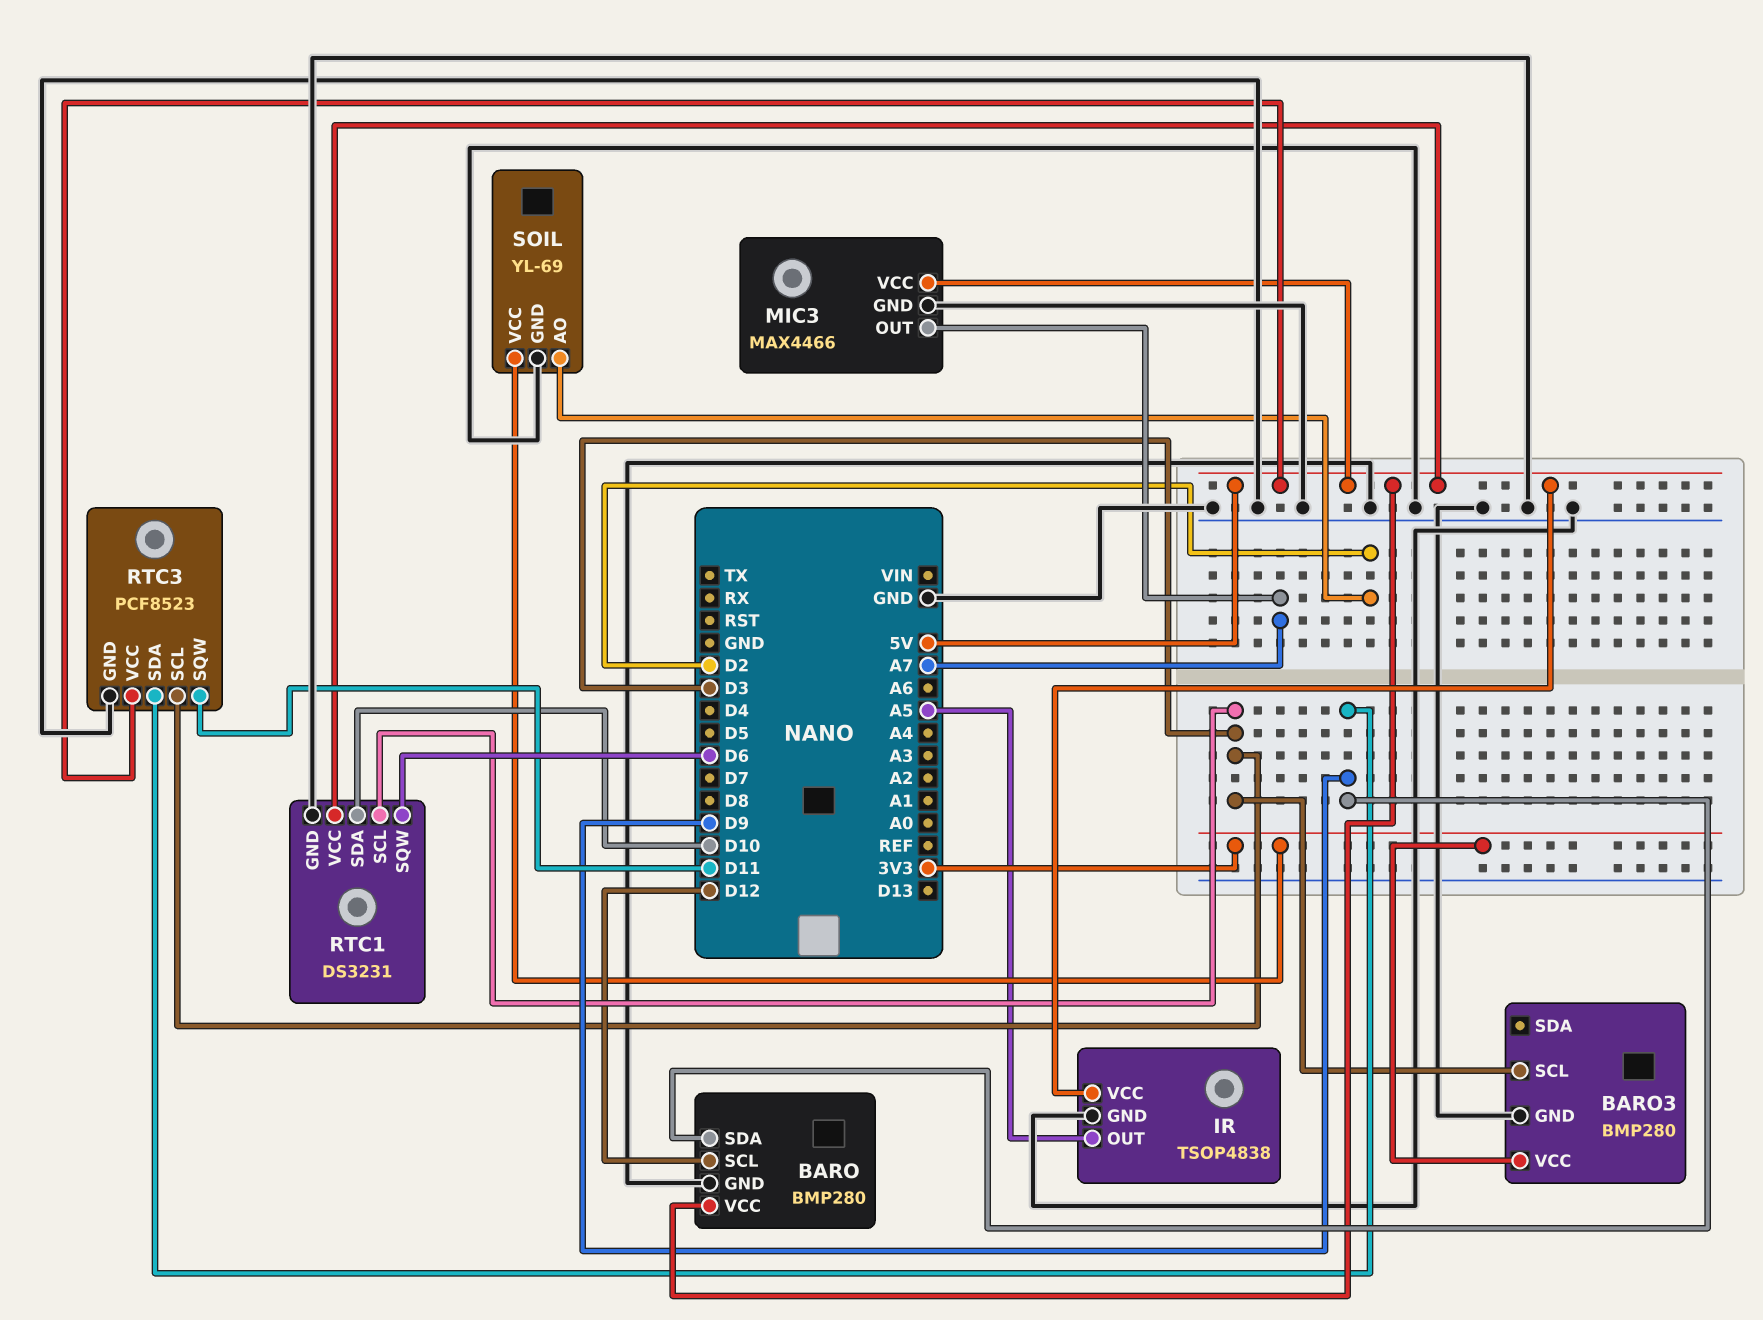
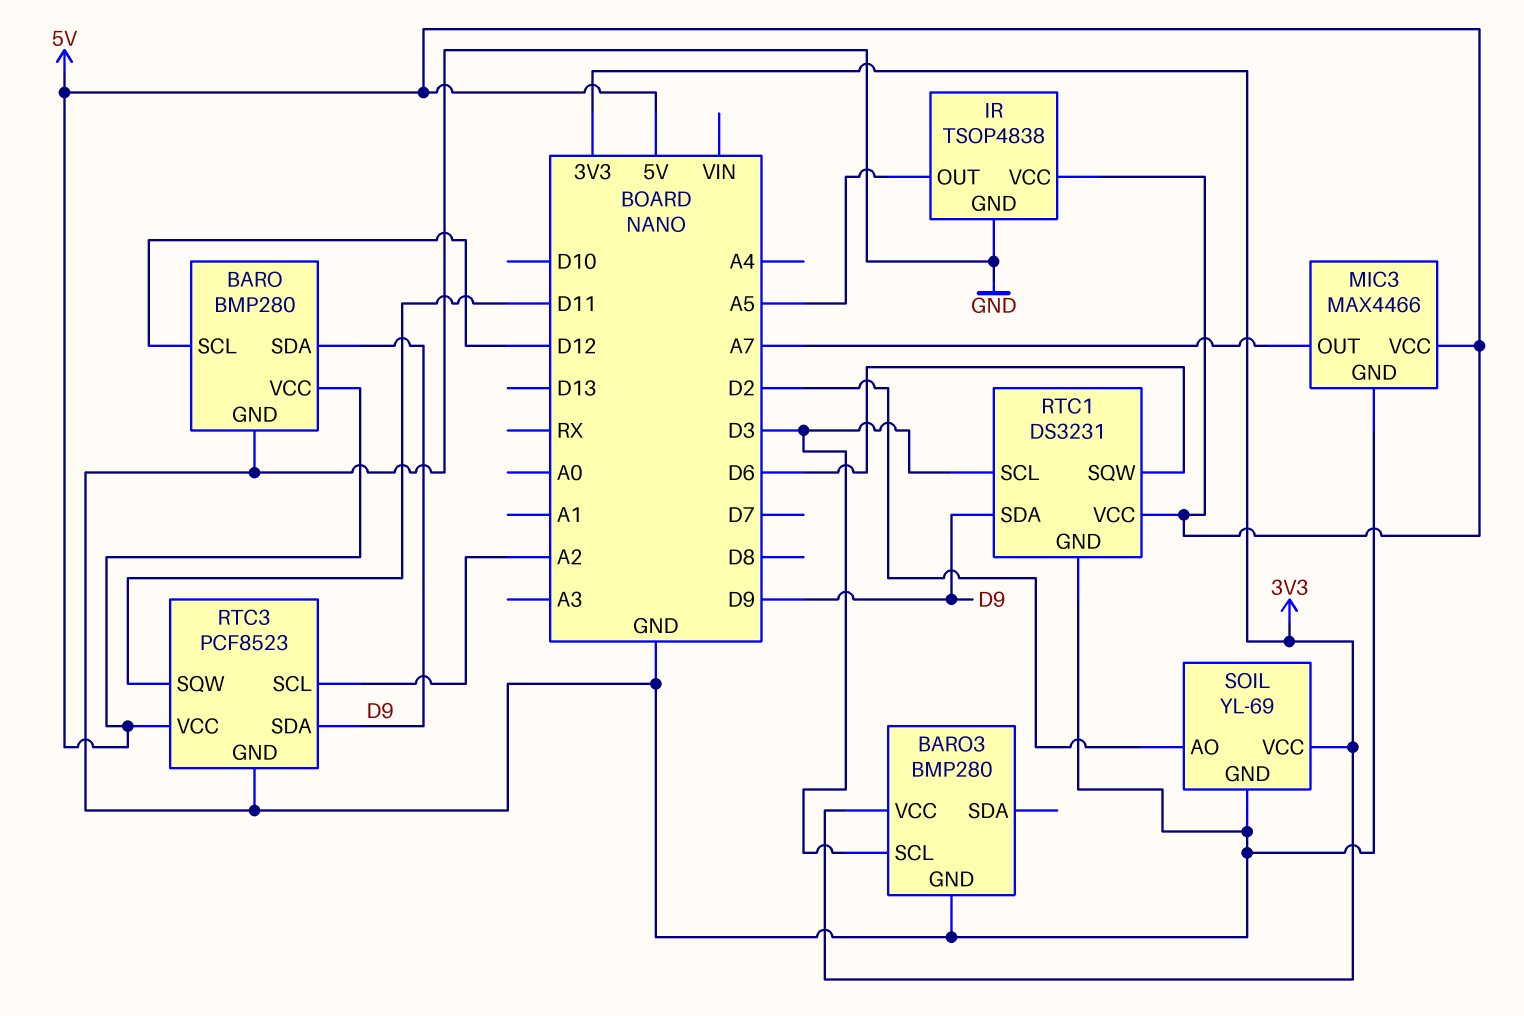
RTC1 pin SDA: D10 -> D9
RTC3 pin SCL: D3 -> A2

